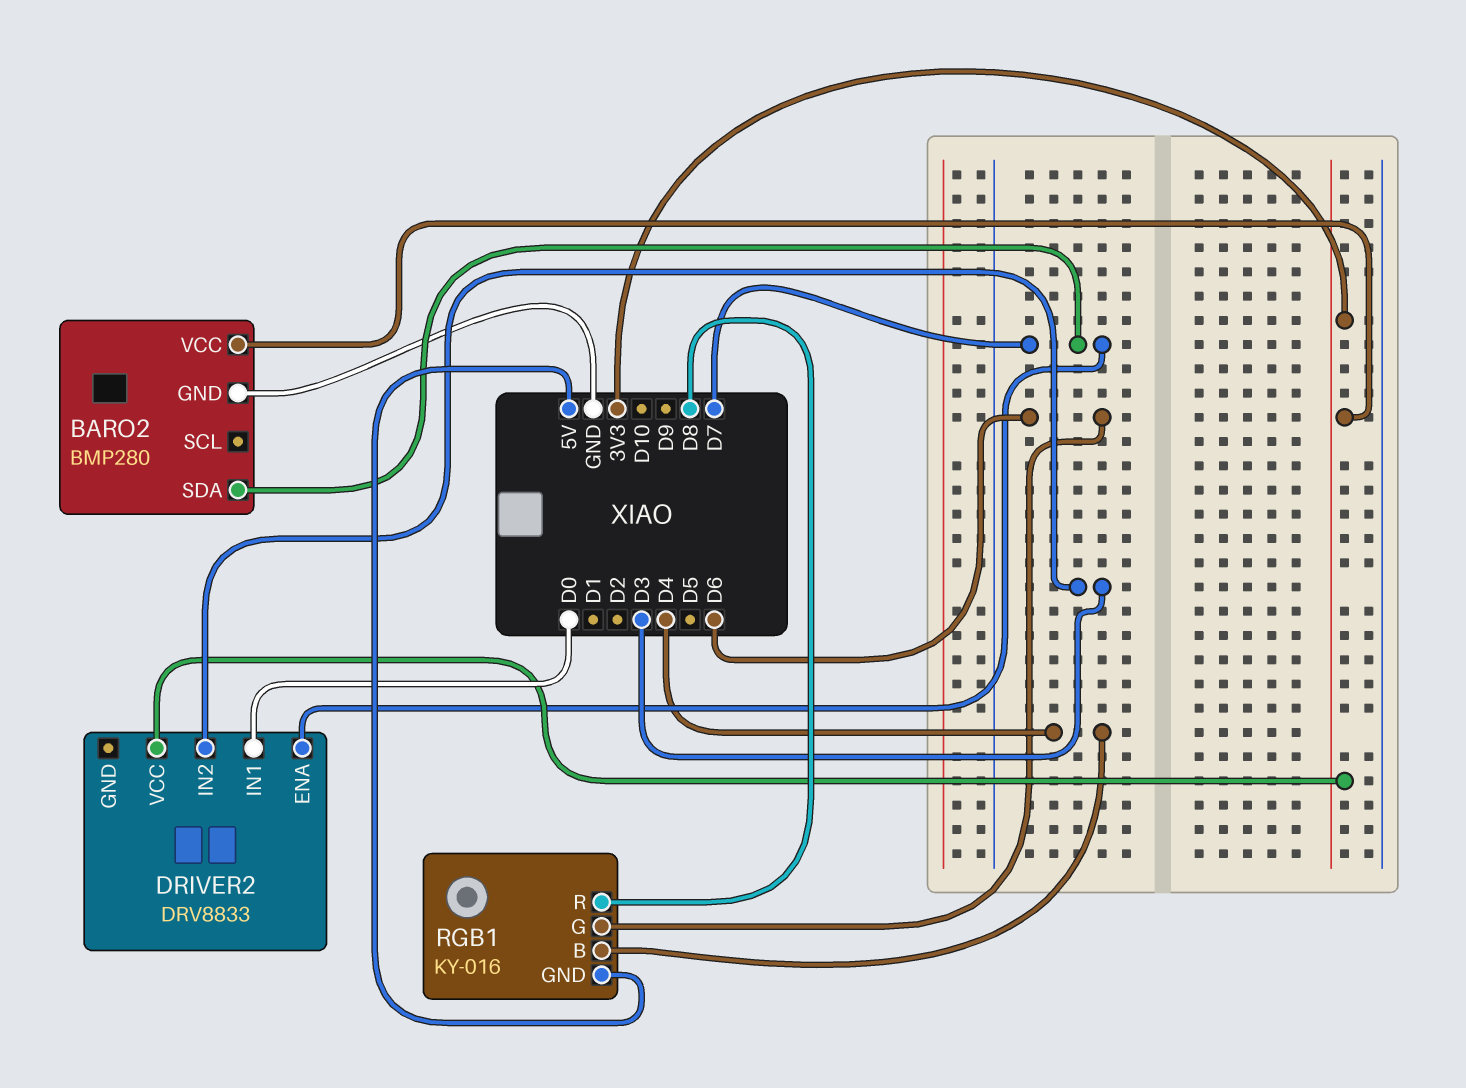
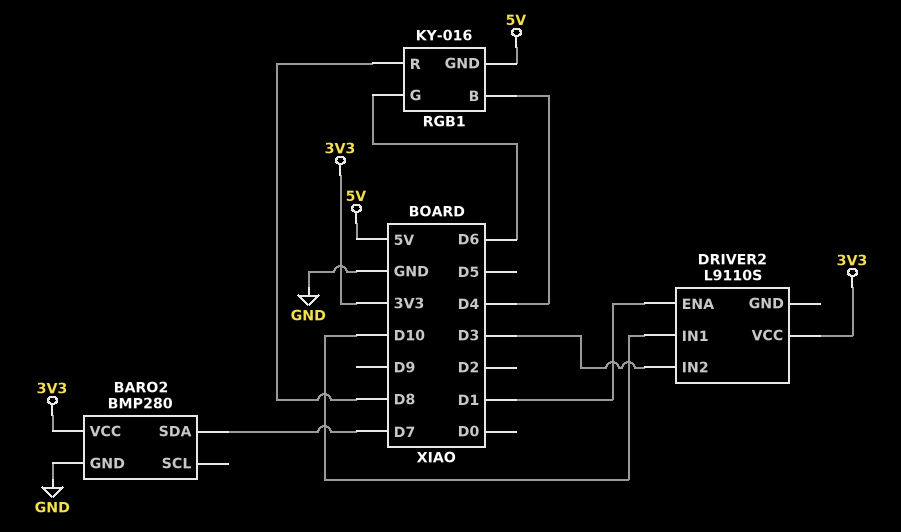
DRIVER2: DRV8833 -> L9110S
DRIVER2 pin ENA: D7 -> D1
DRIVER2 pin IN1: D0 -> D10

